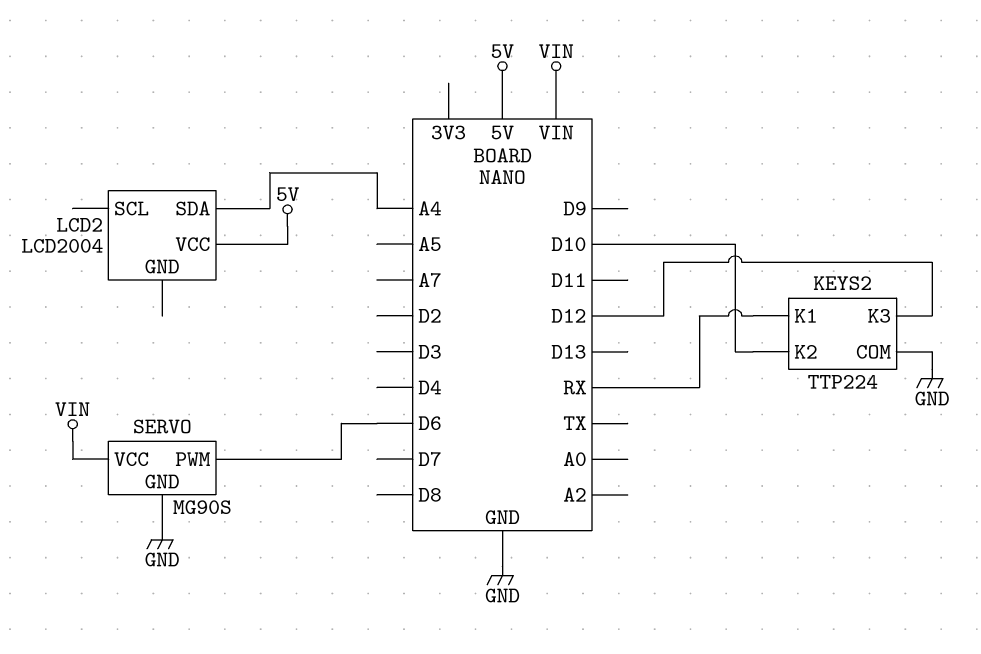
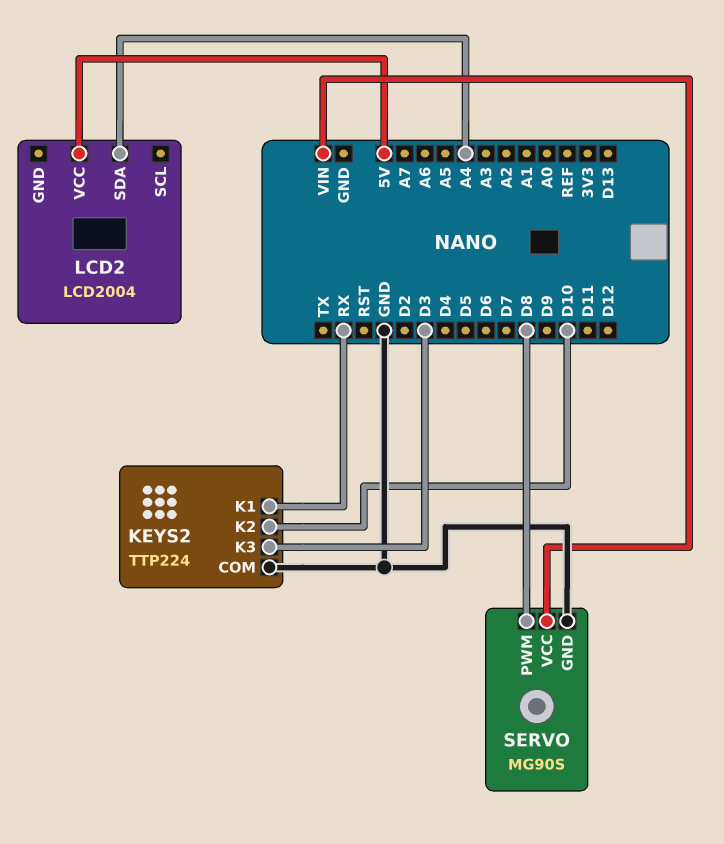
KEYS2 pin K3: D12 -> D3
SERVO pin PWM: D6 -> D8

